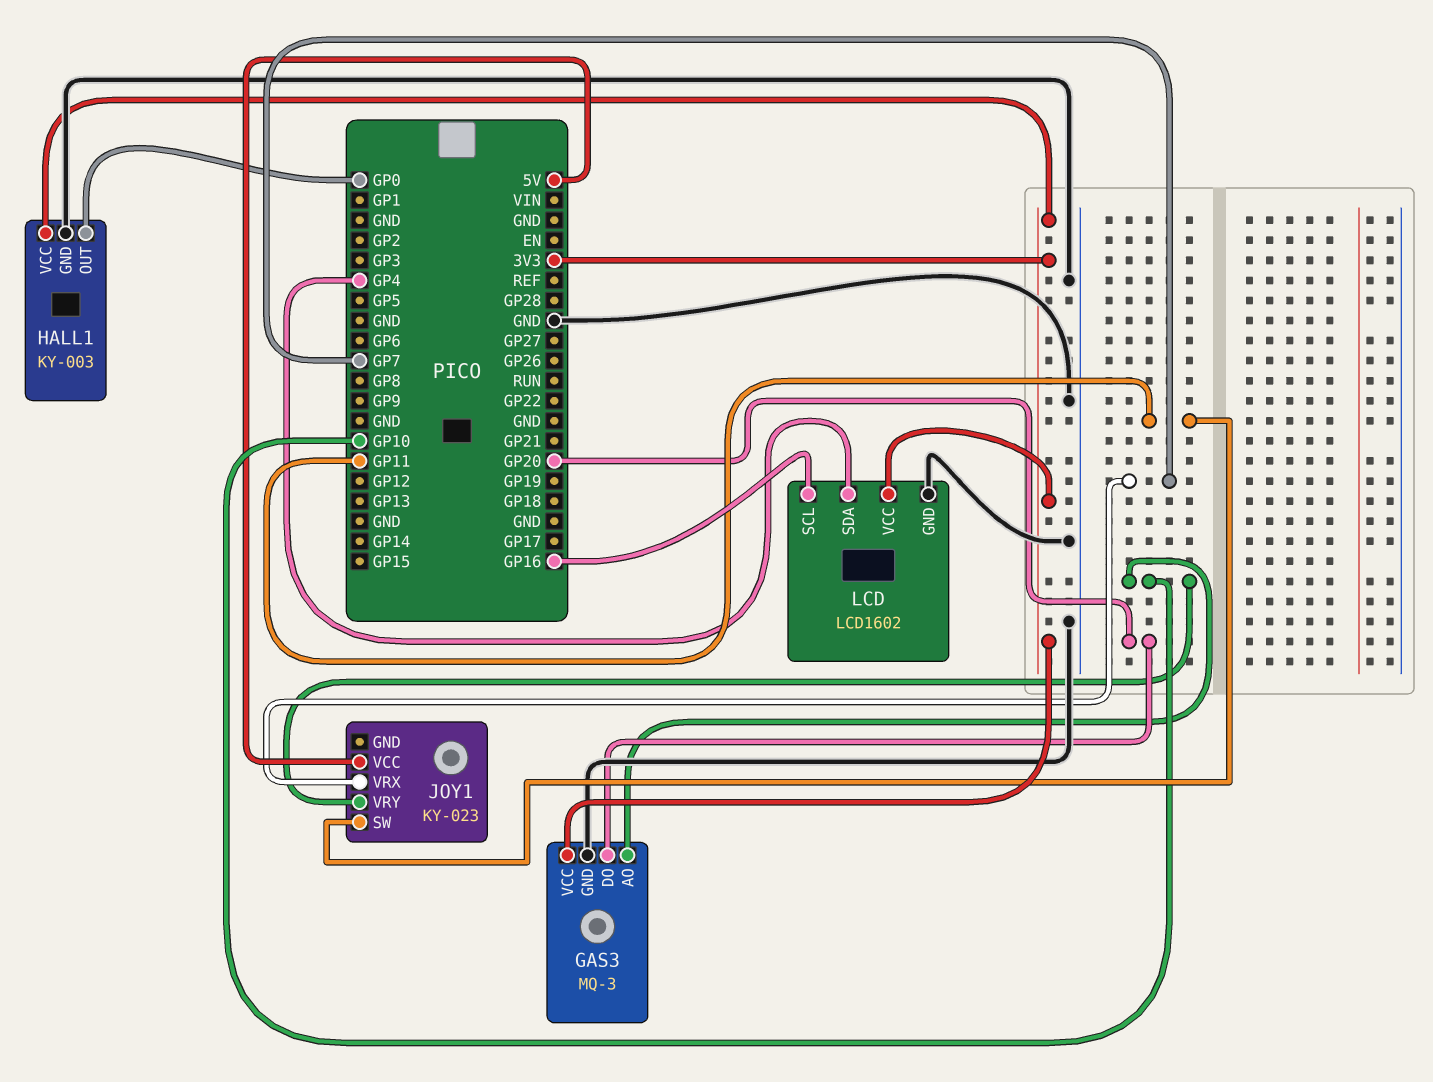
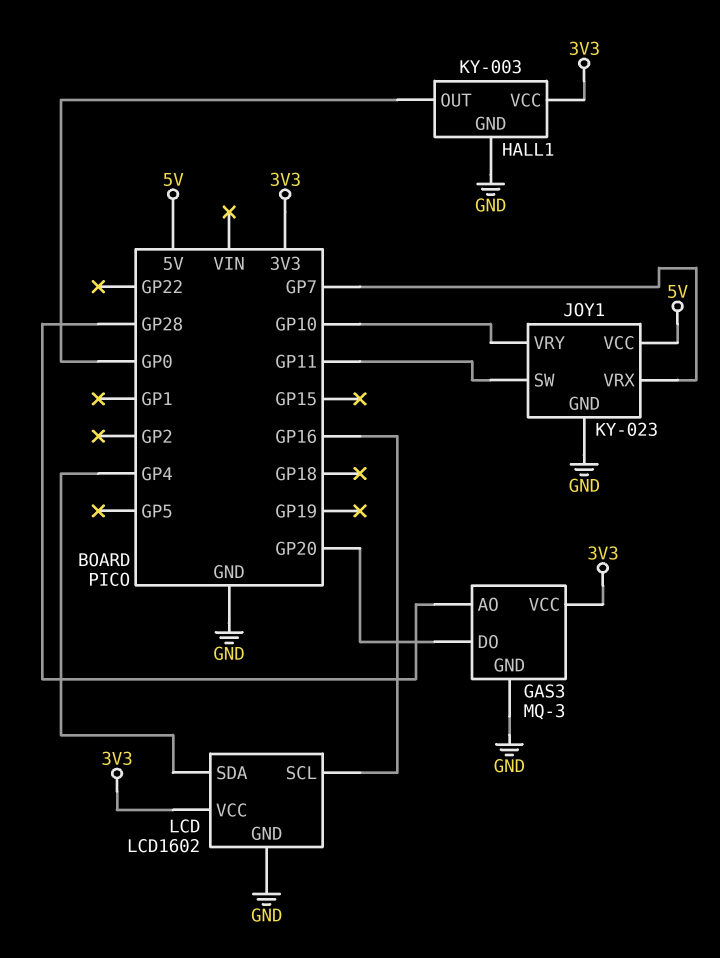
GAS3 pin AO: GP10 -> GP28
JOY1 pin GND: none -> GND

